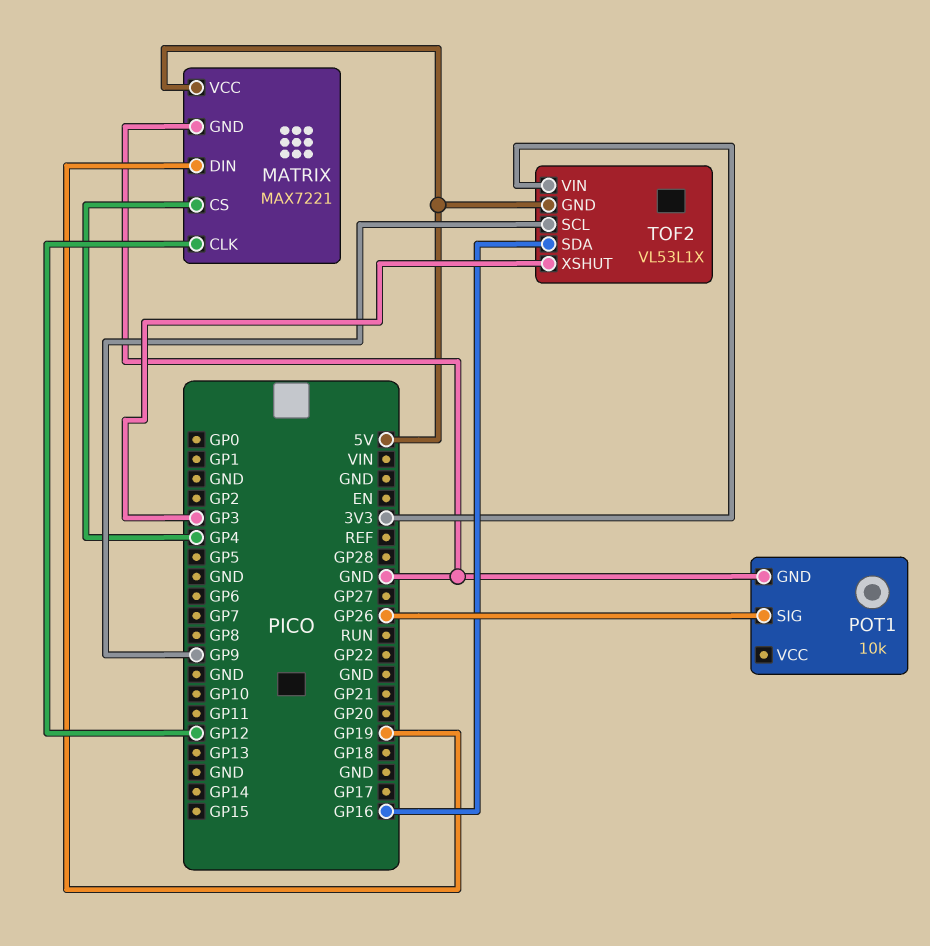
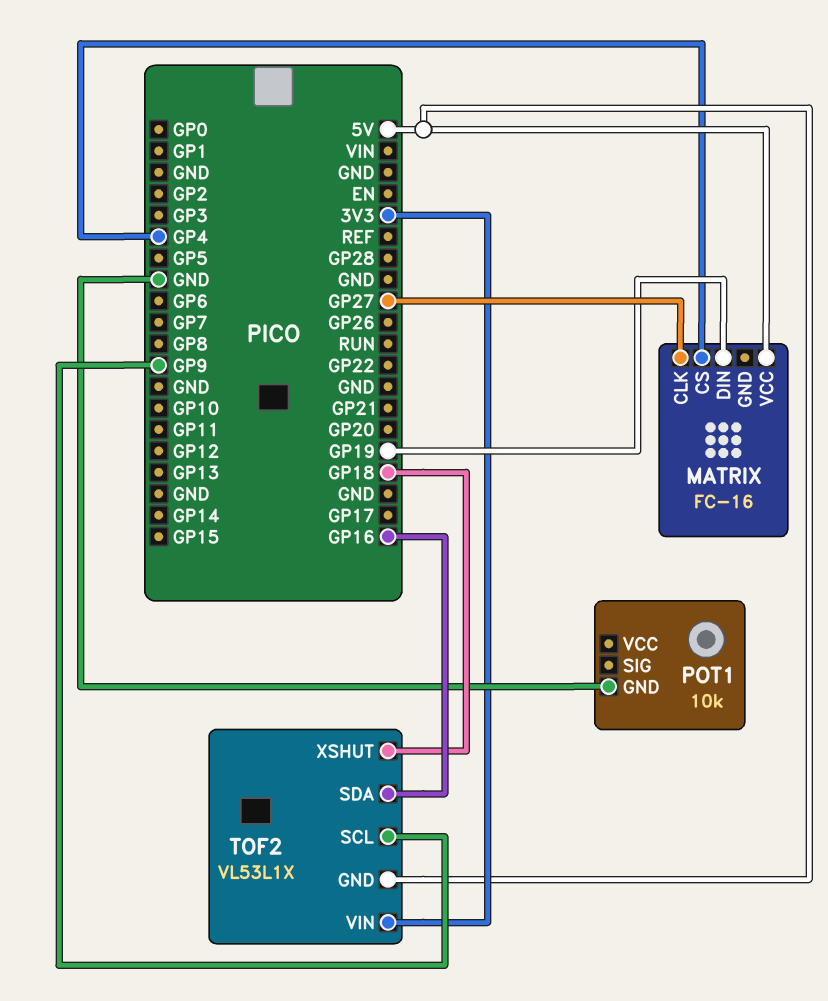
MATRIX: MAX7221 -> FC-16
MATRIX pin CLK: GP12 -> GP27
MATRIX pin GND: GND -> none
POT1 pin SIG: GP26 -> none
TOF2 pin XSHUT: GP3 -> GP18

